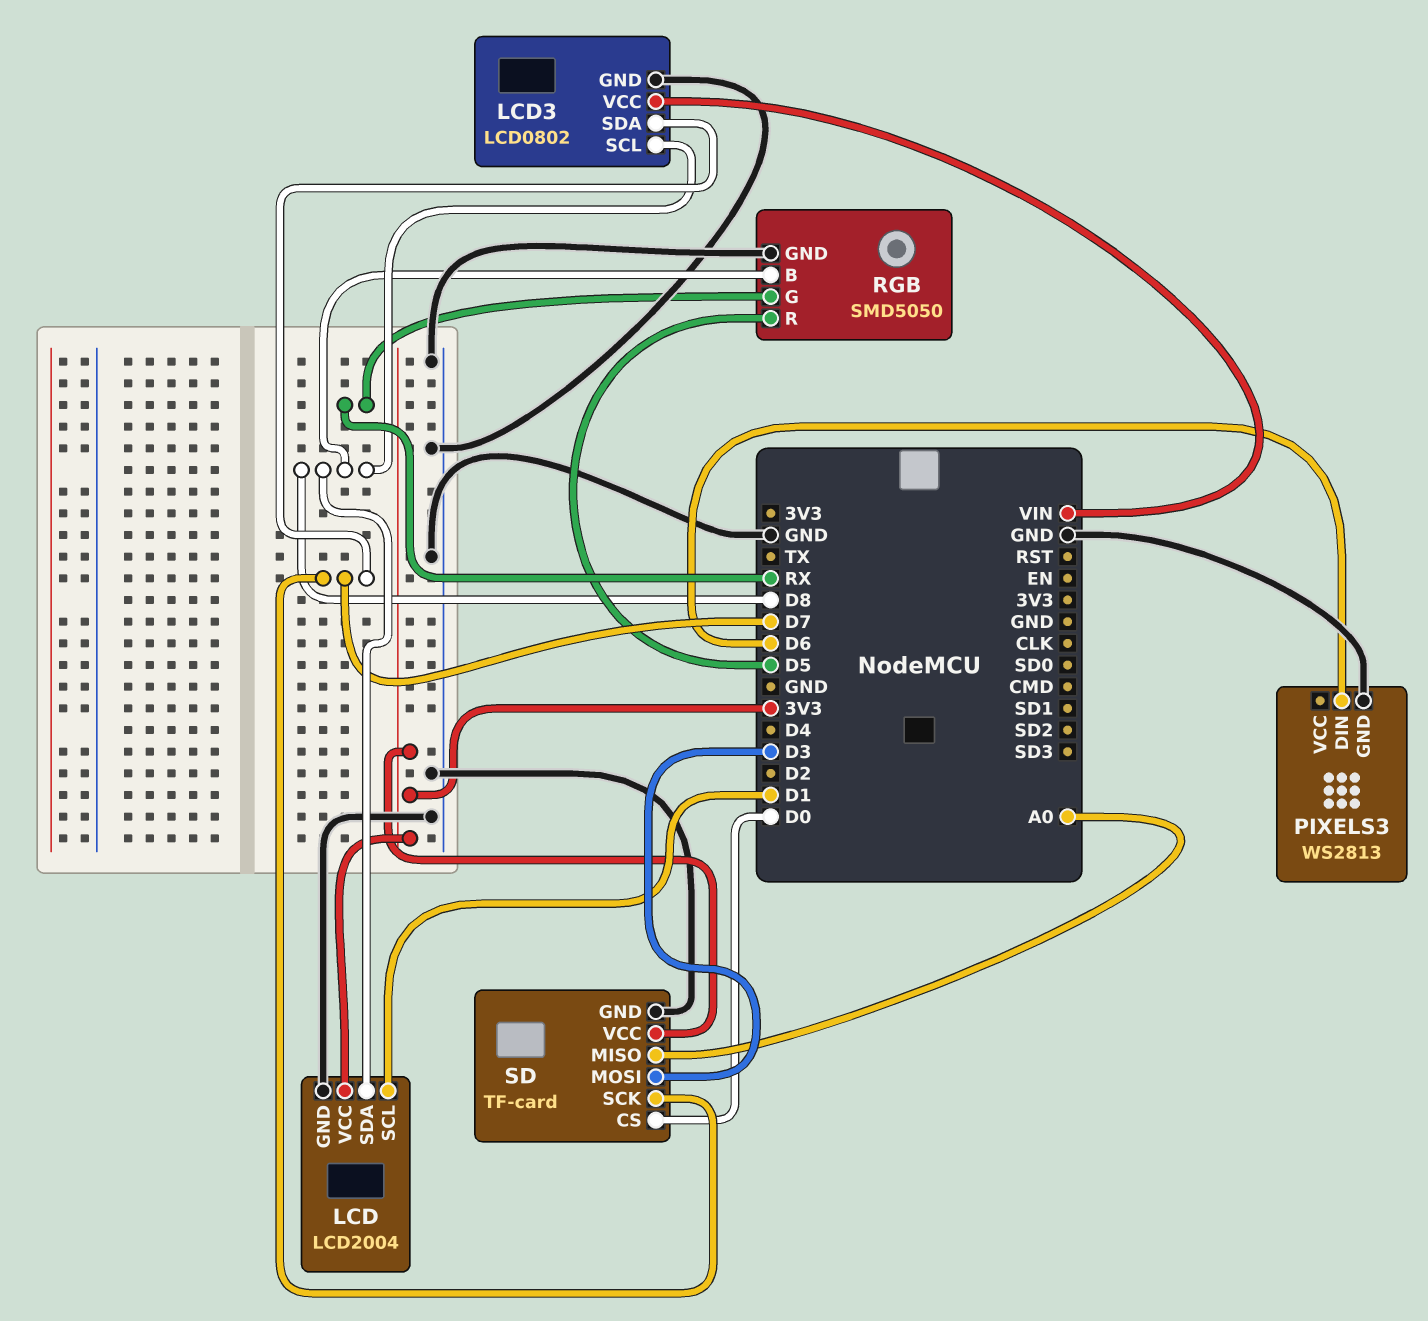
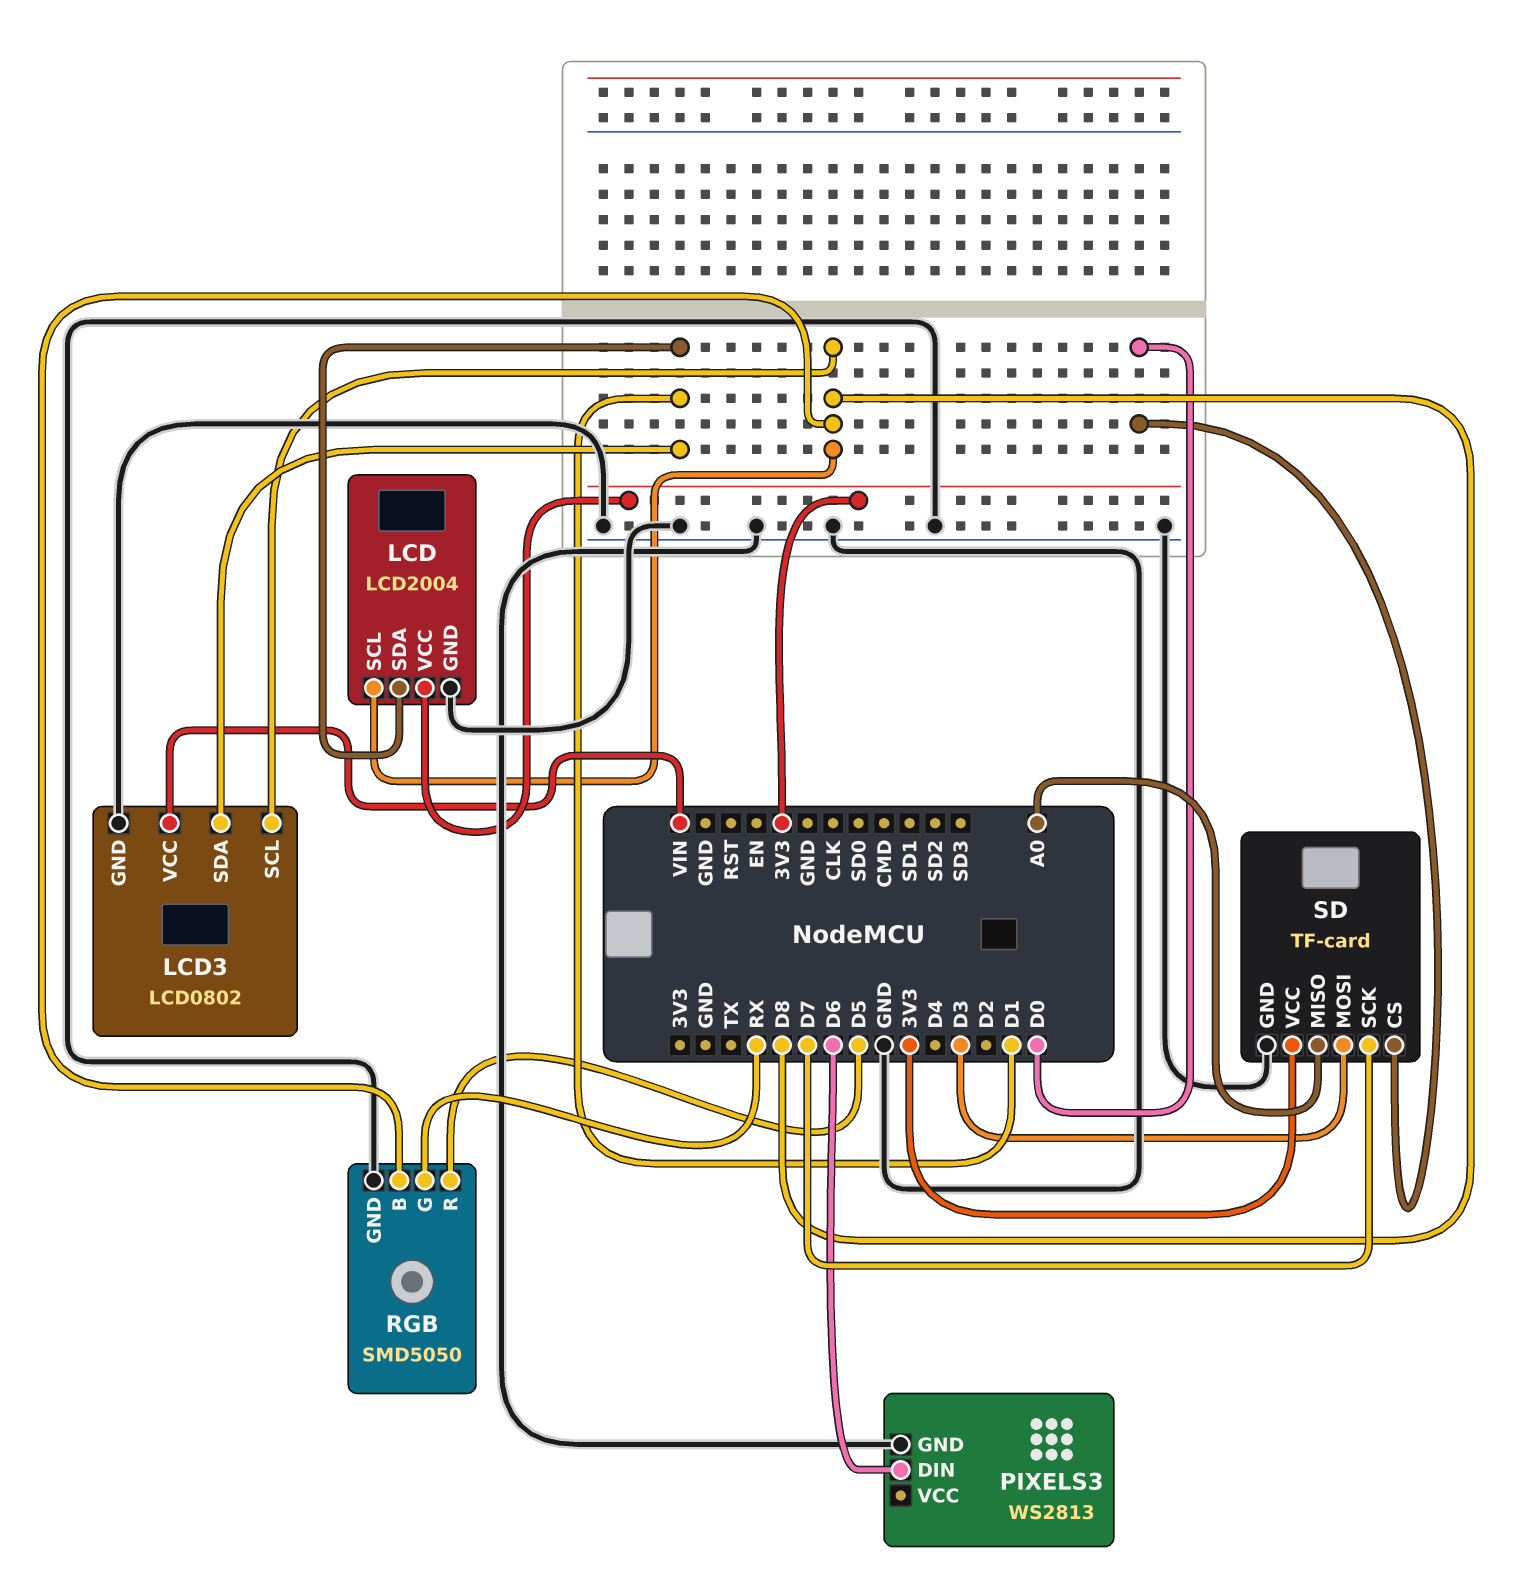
LCD pin SCL: D1 -> D8
LCD pin SDA: D8 -> D1
LCD3 pin SDA: D7 -> D1

